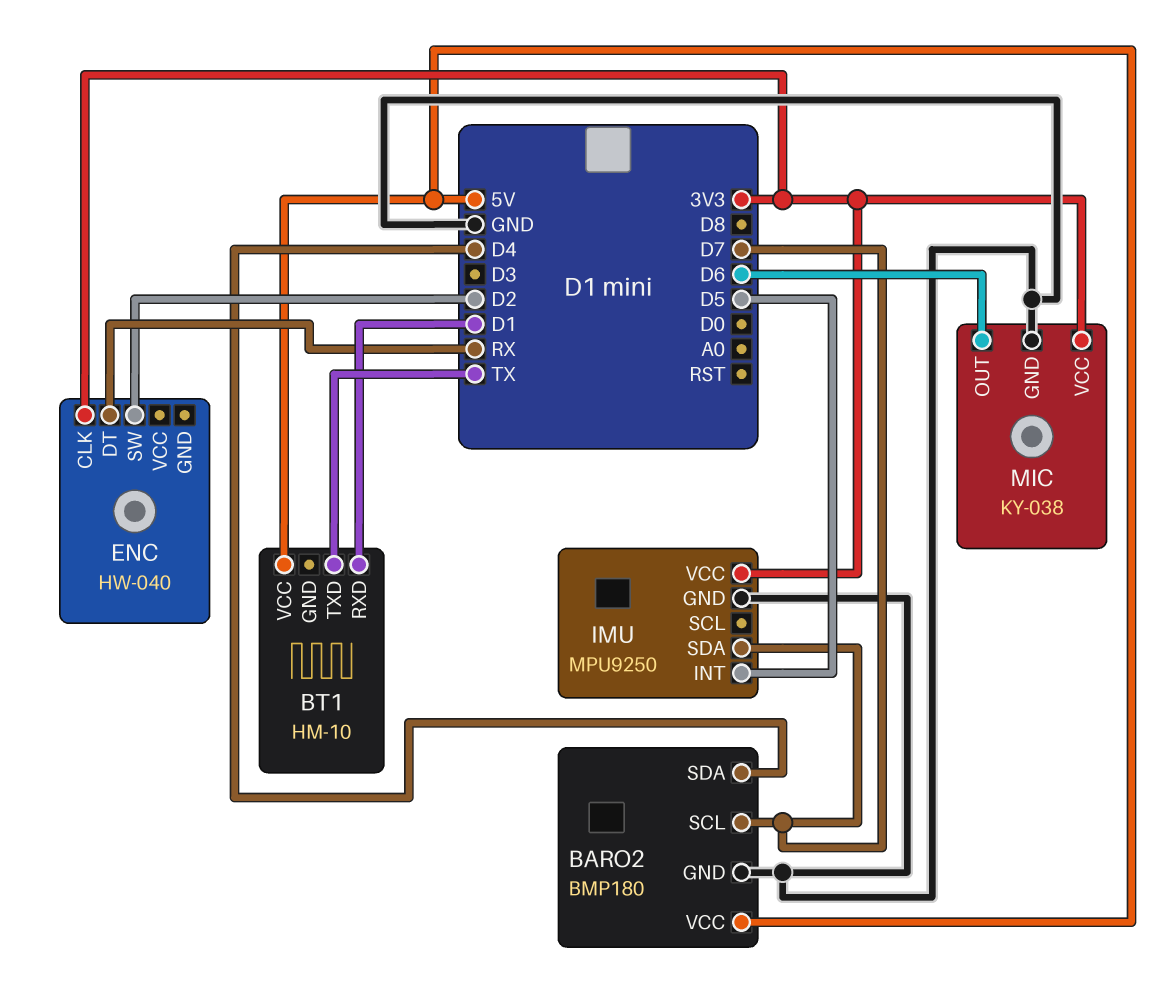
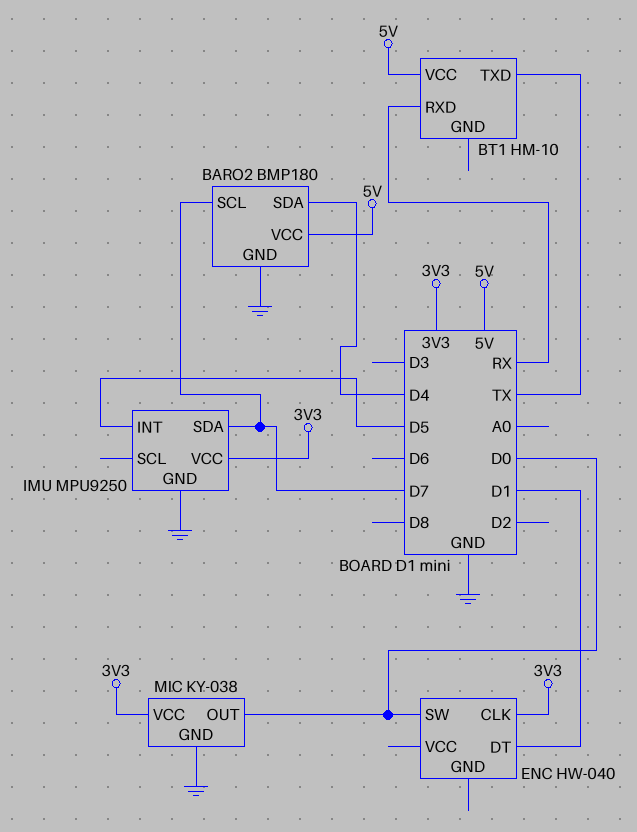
BT1 pin RXD: D1 -> RX
ENC pin DT: RX -> D1
ENC pin SW: D2 -> D0
MIC pin OUT: D6 -> D0

